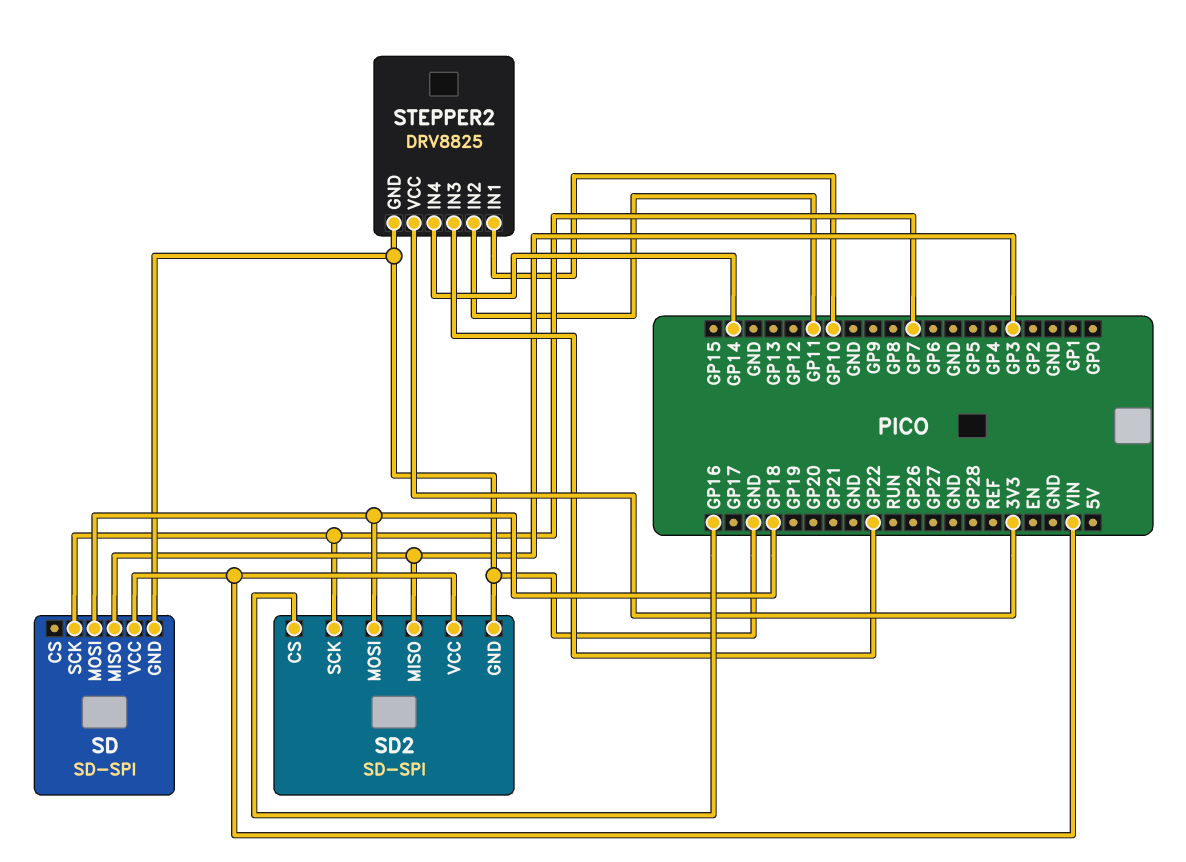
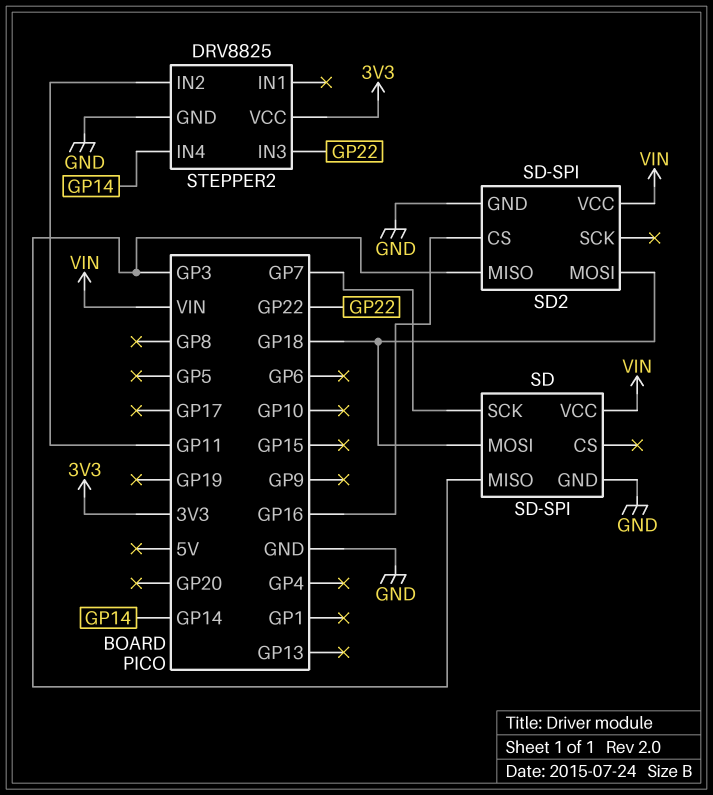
SD2 pin SCK: GP7 -> none
STEPPER2 pin IN1: GP10 -> none

